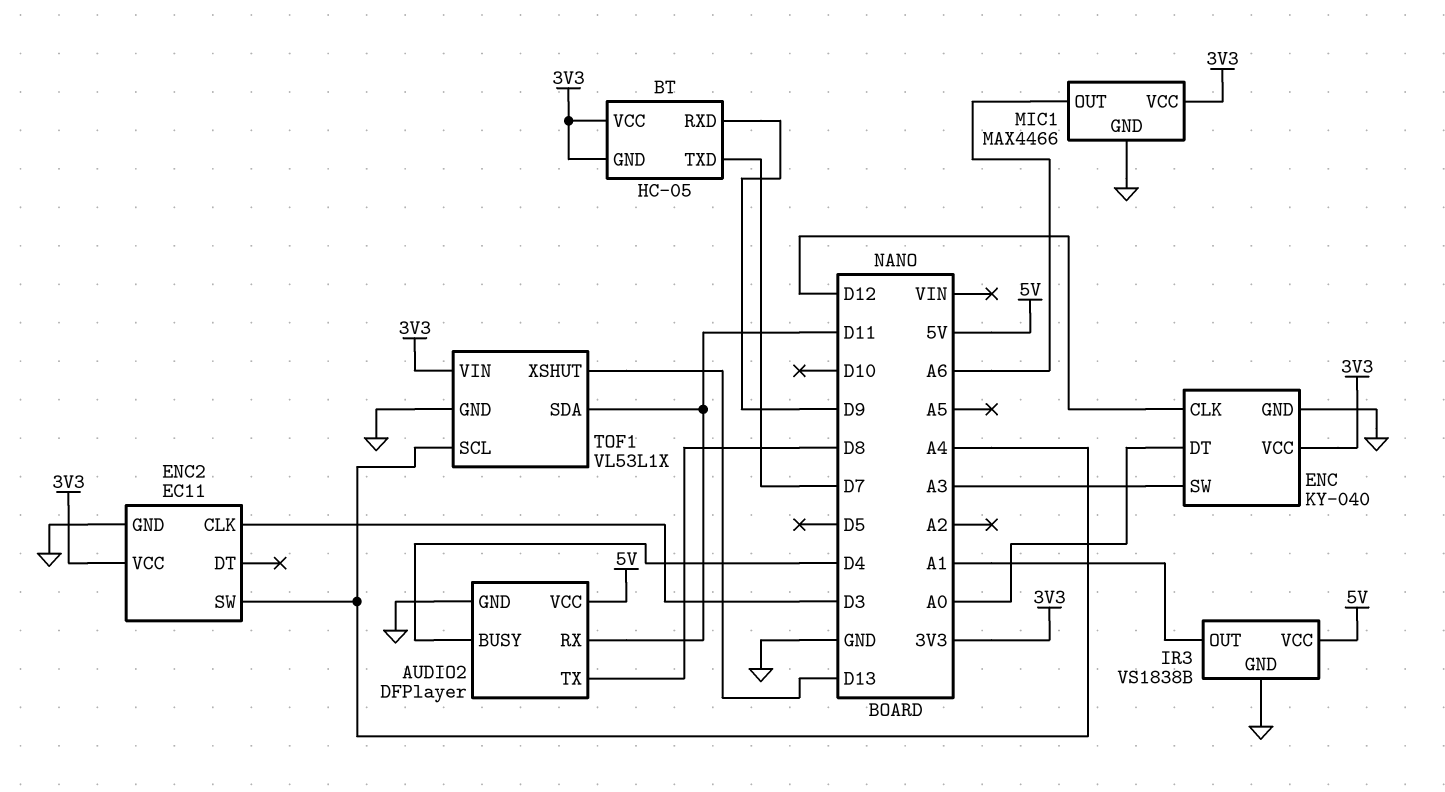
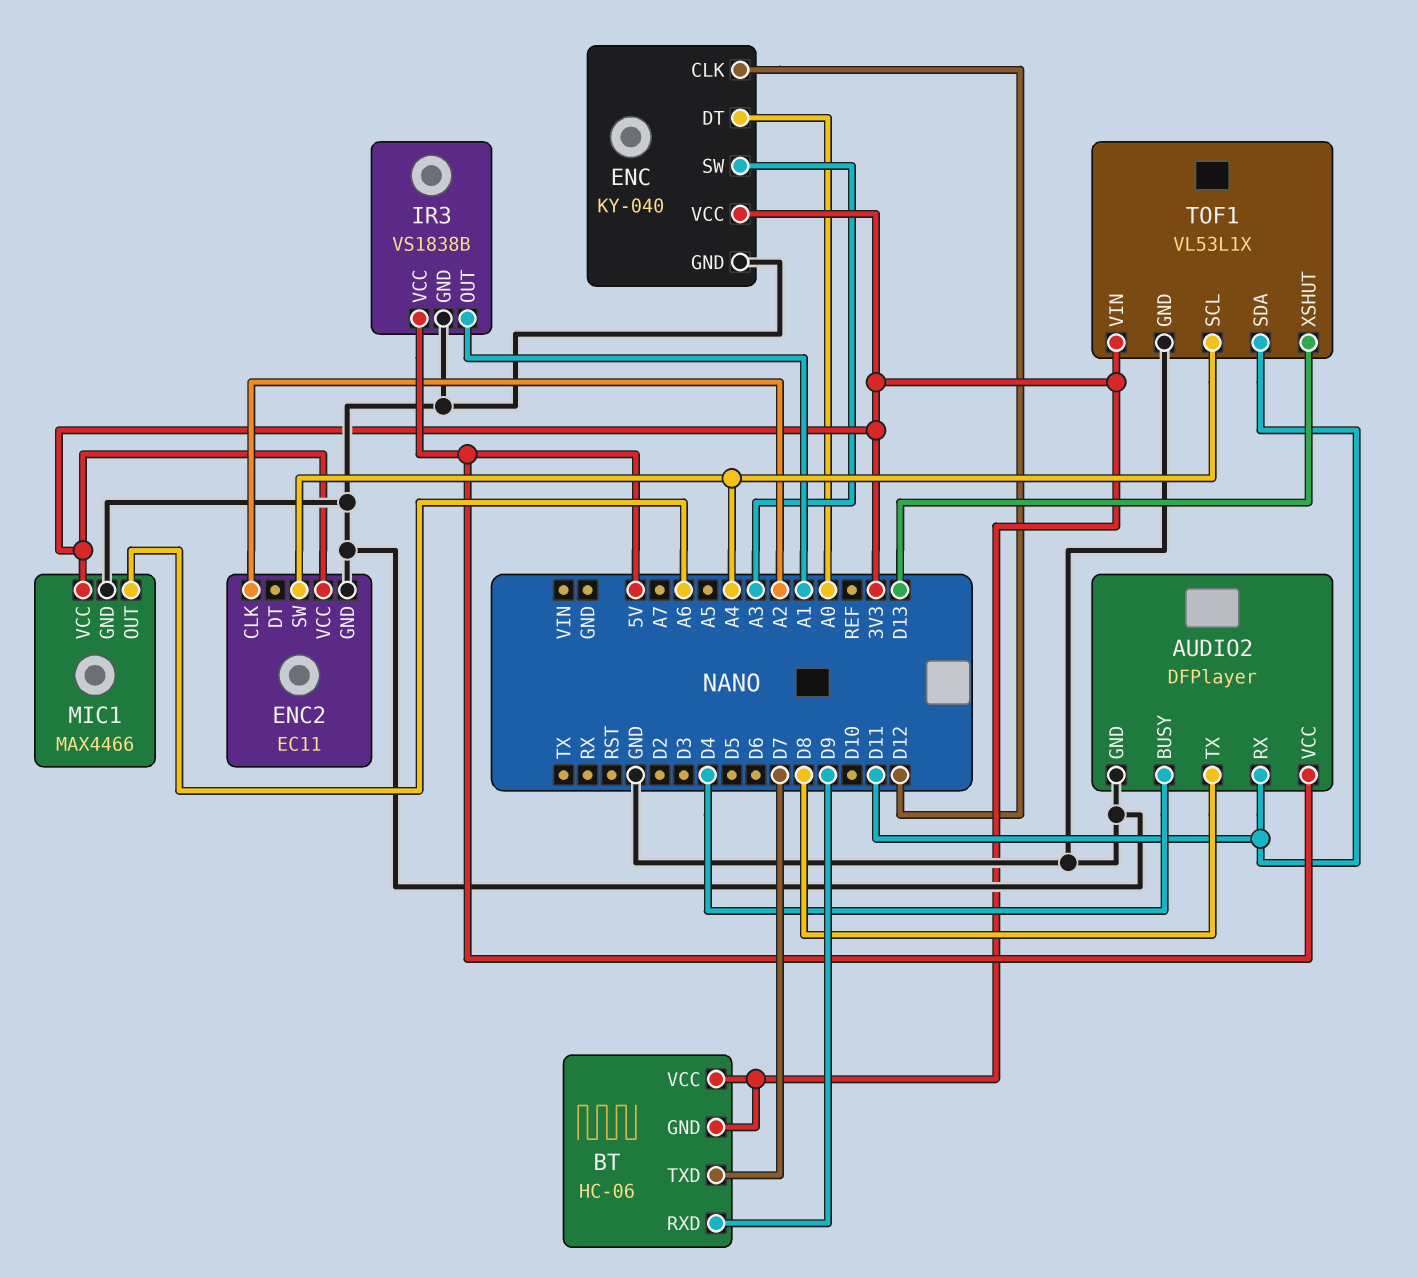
BT: HC-05 -> HC-06
ENC2 pin CLK: D3 -> A2

